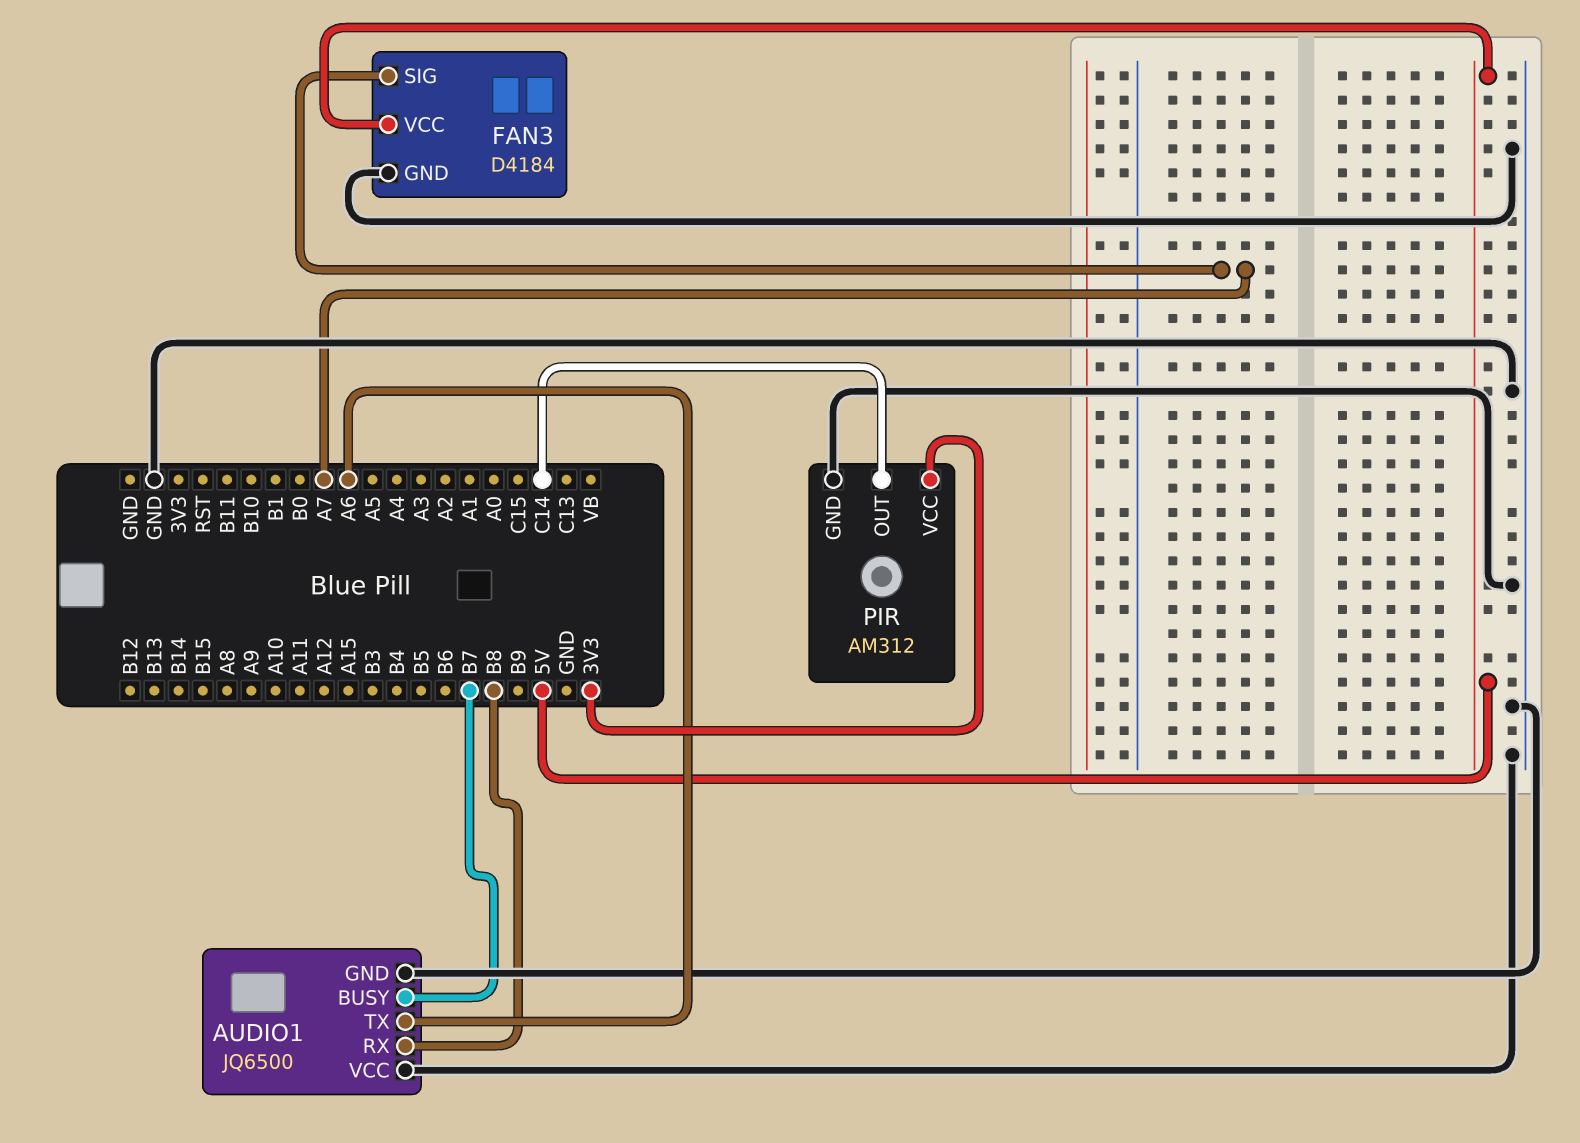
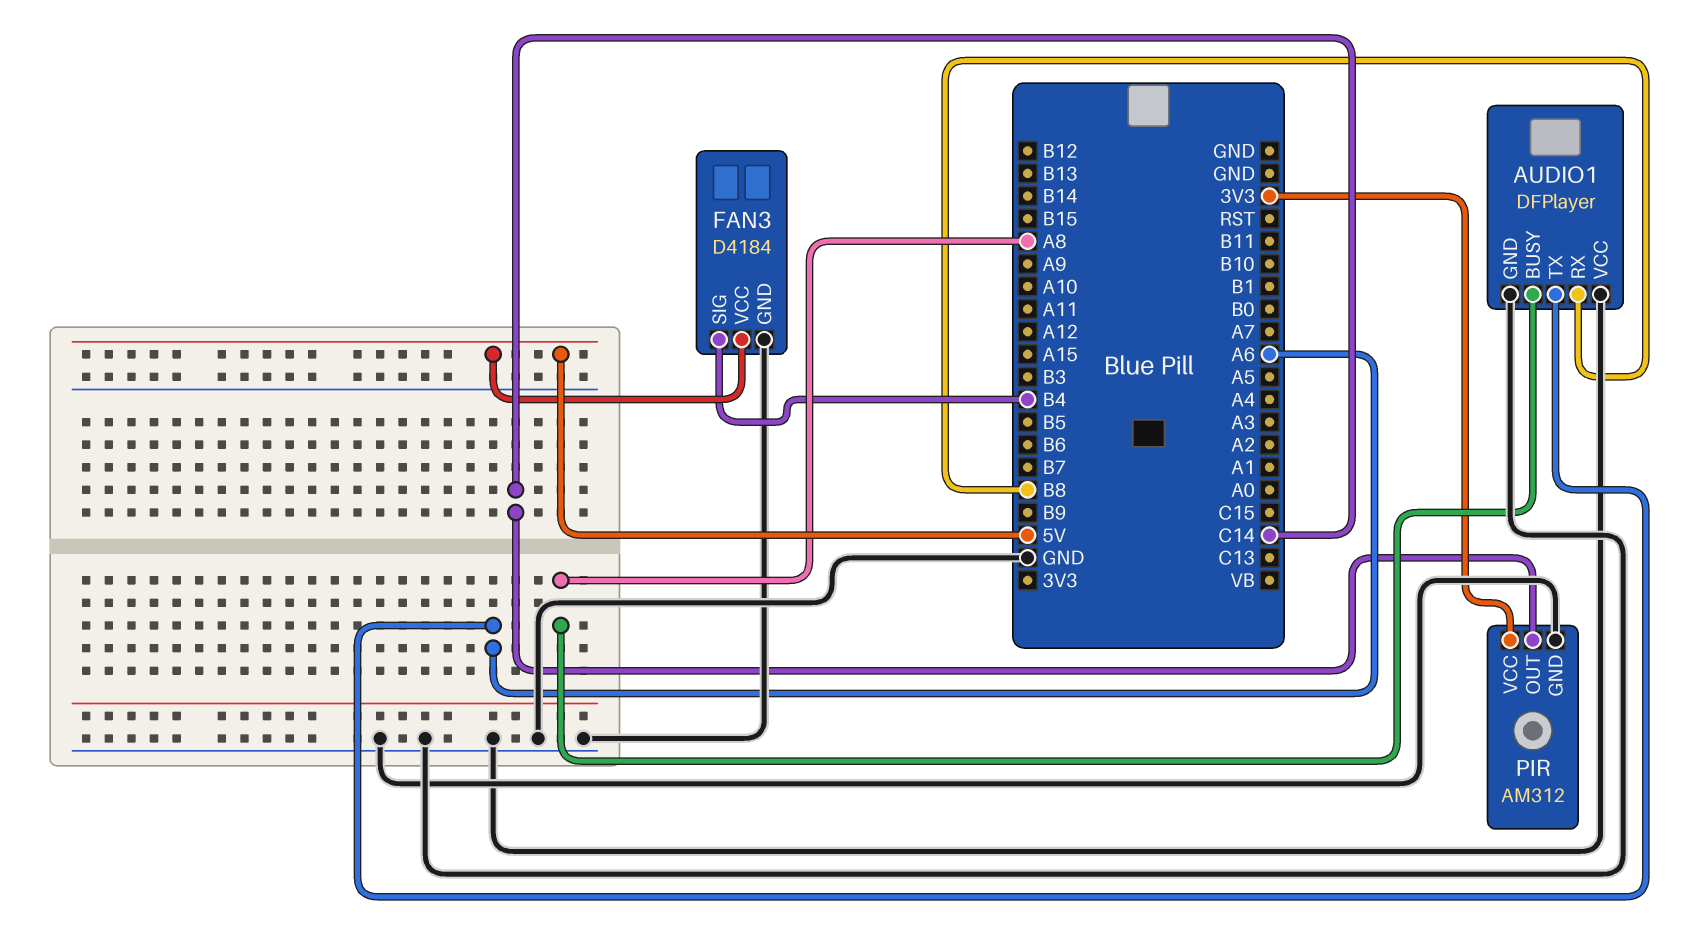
AUDIO1: JQ6500 -> DFPlayer
AUDIO1 pin BUSY: B7 -> A8
FAN3 pin SIG: A7 -> B4

